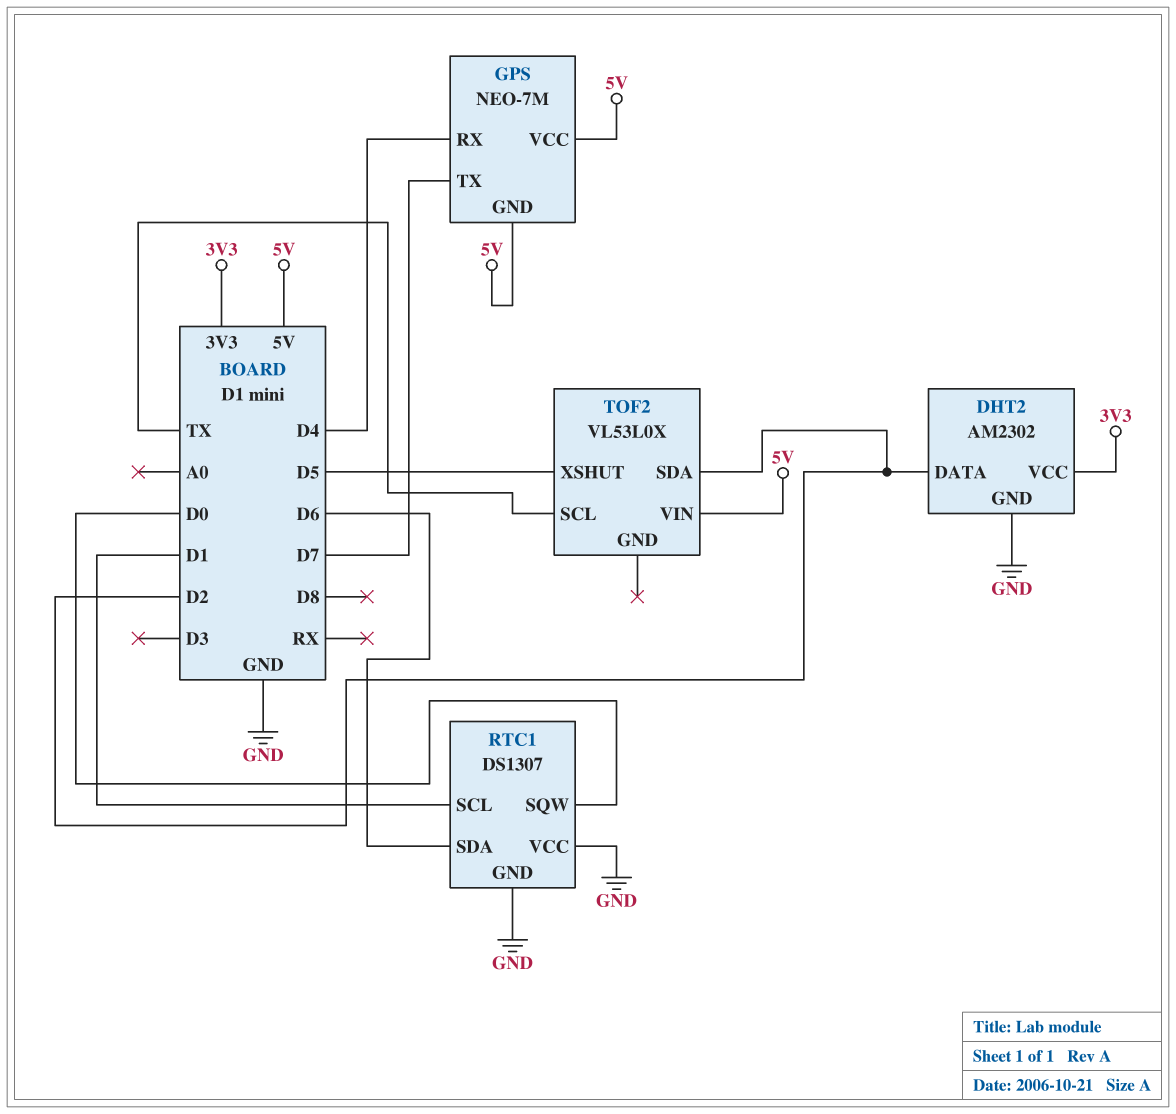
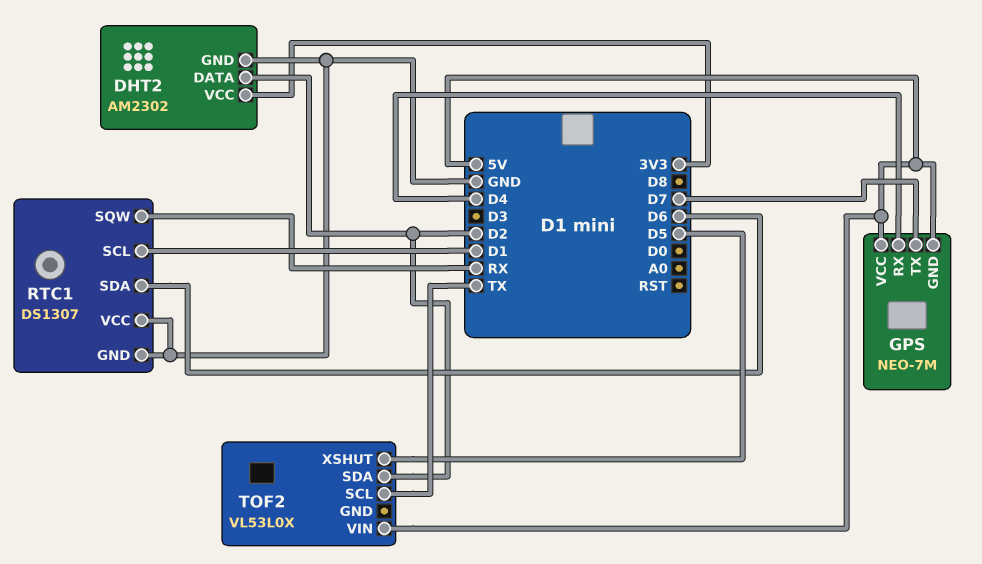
RTC1 pin SQW: D0 -> RX

